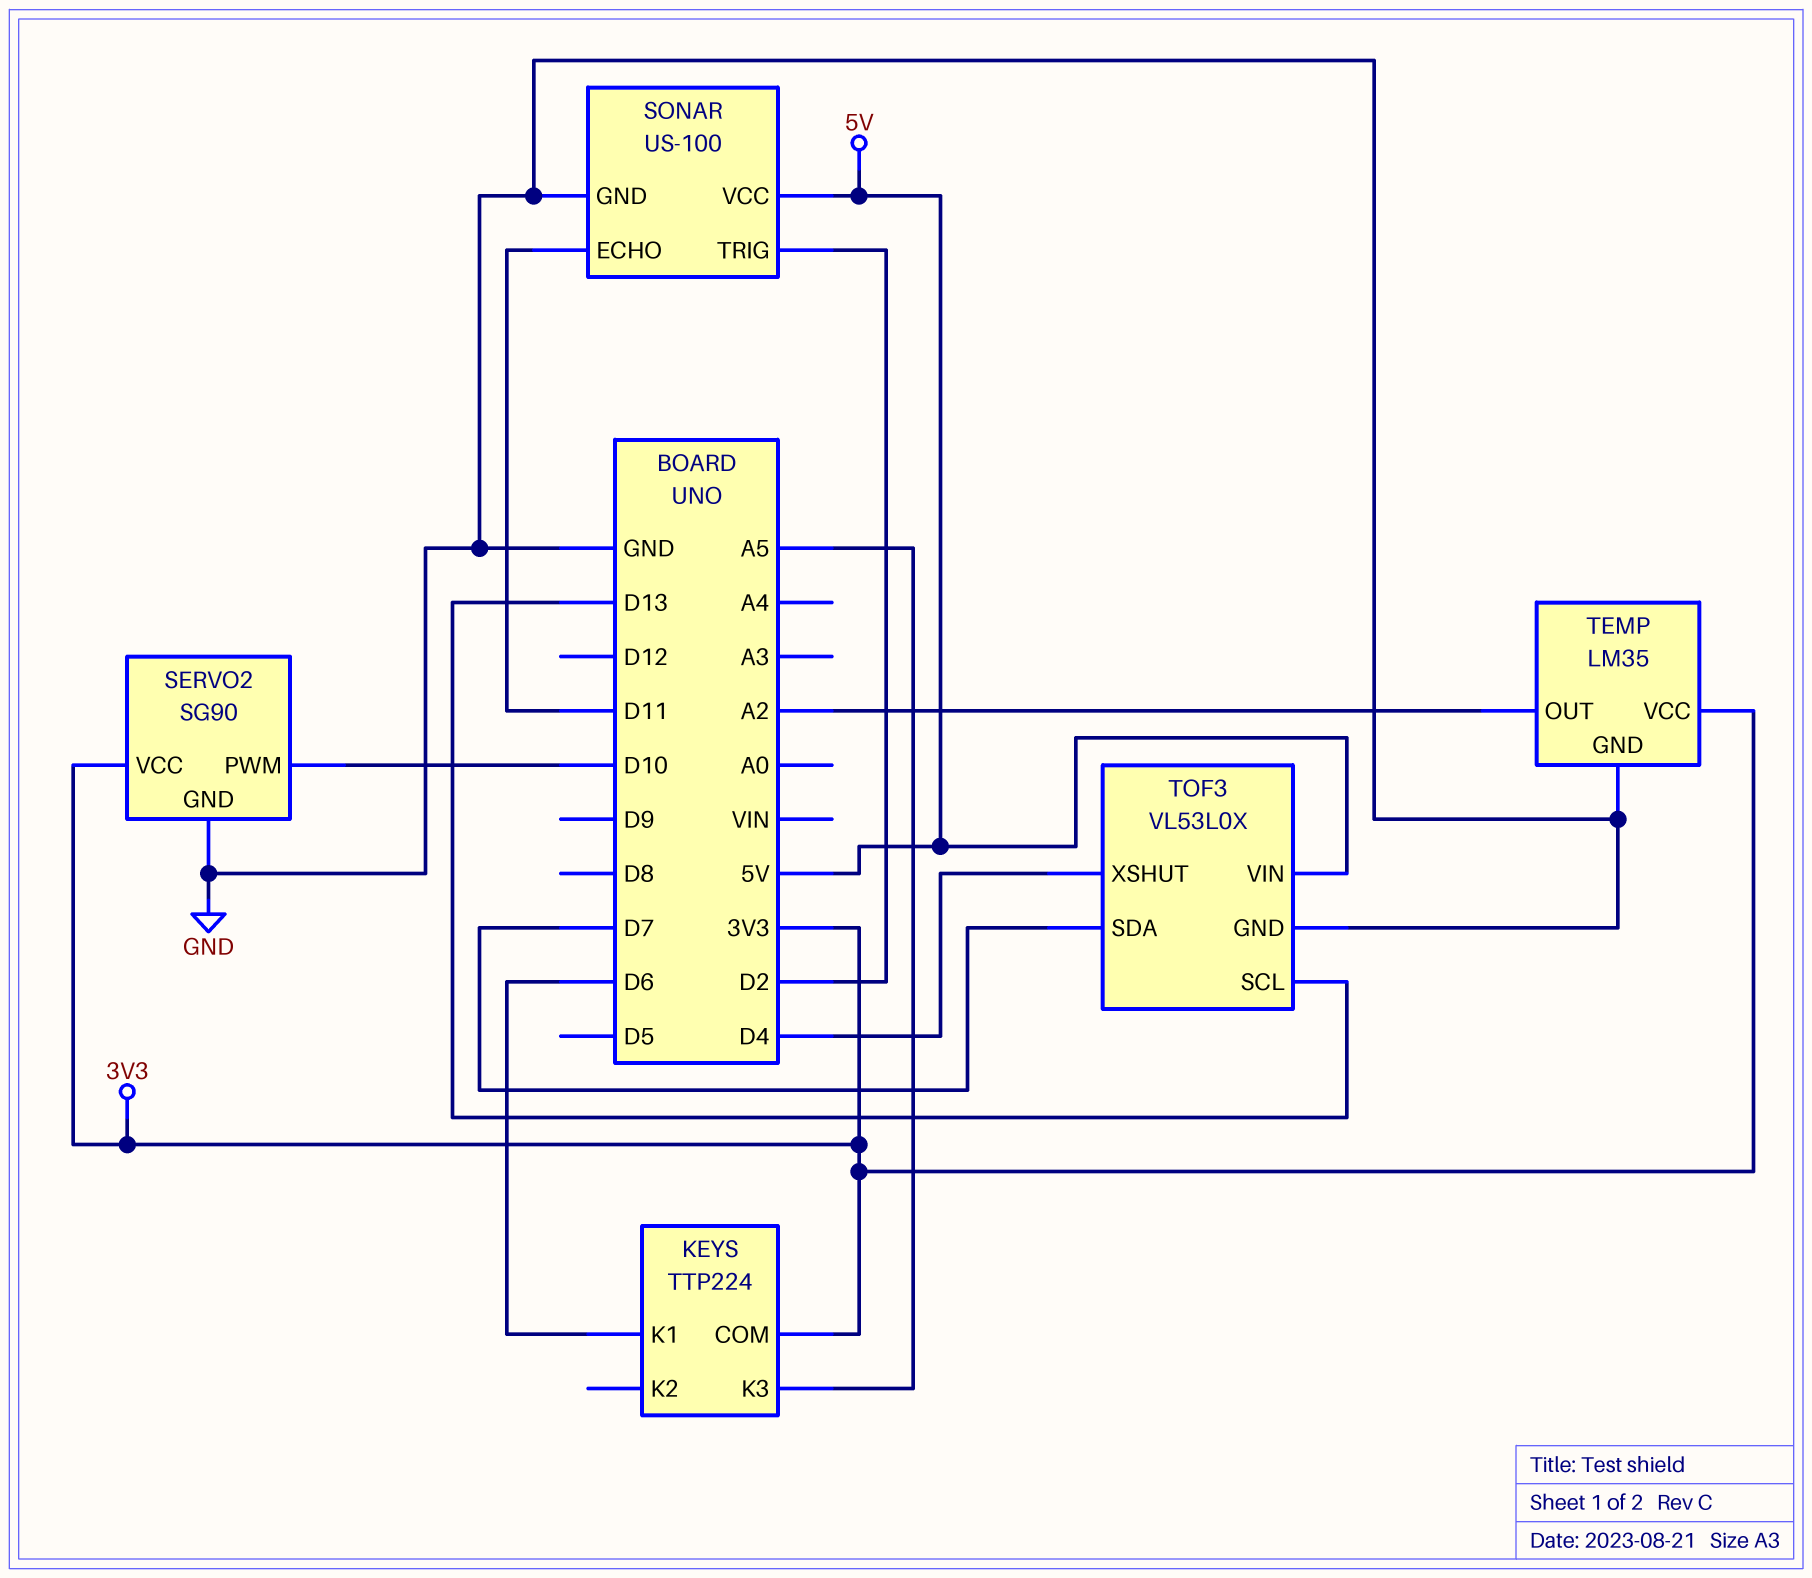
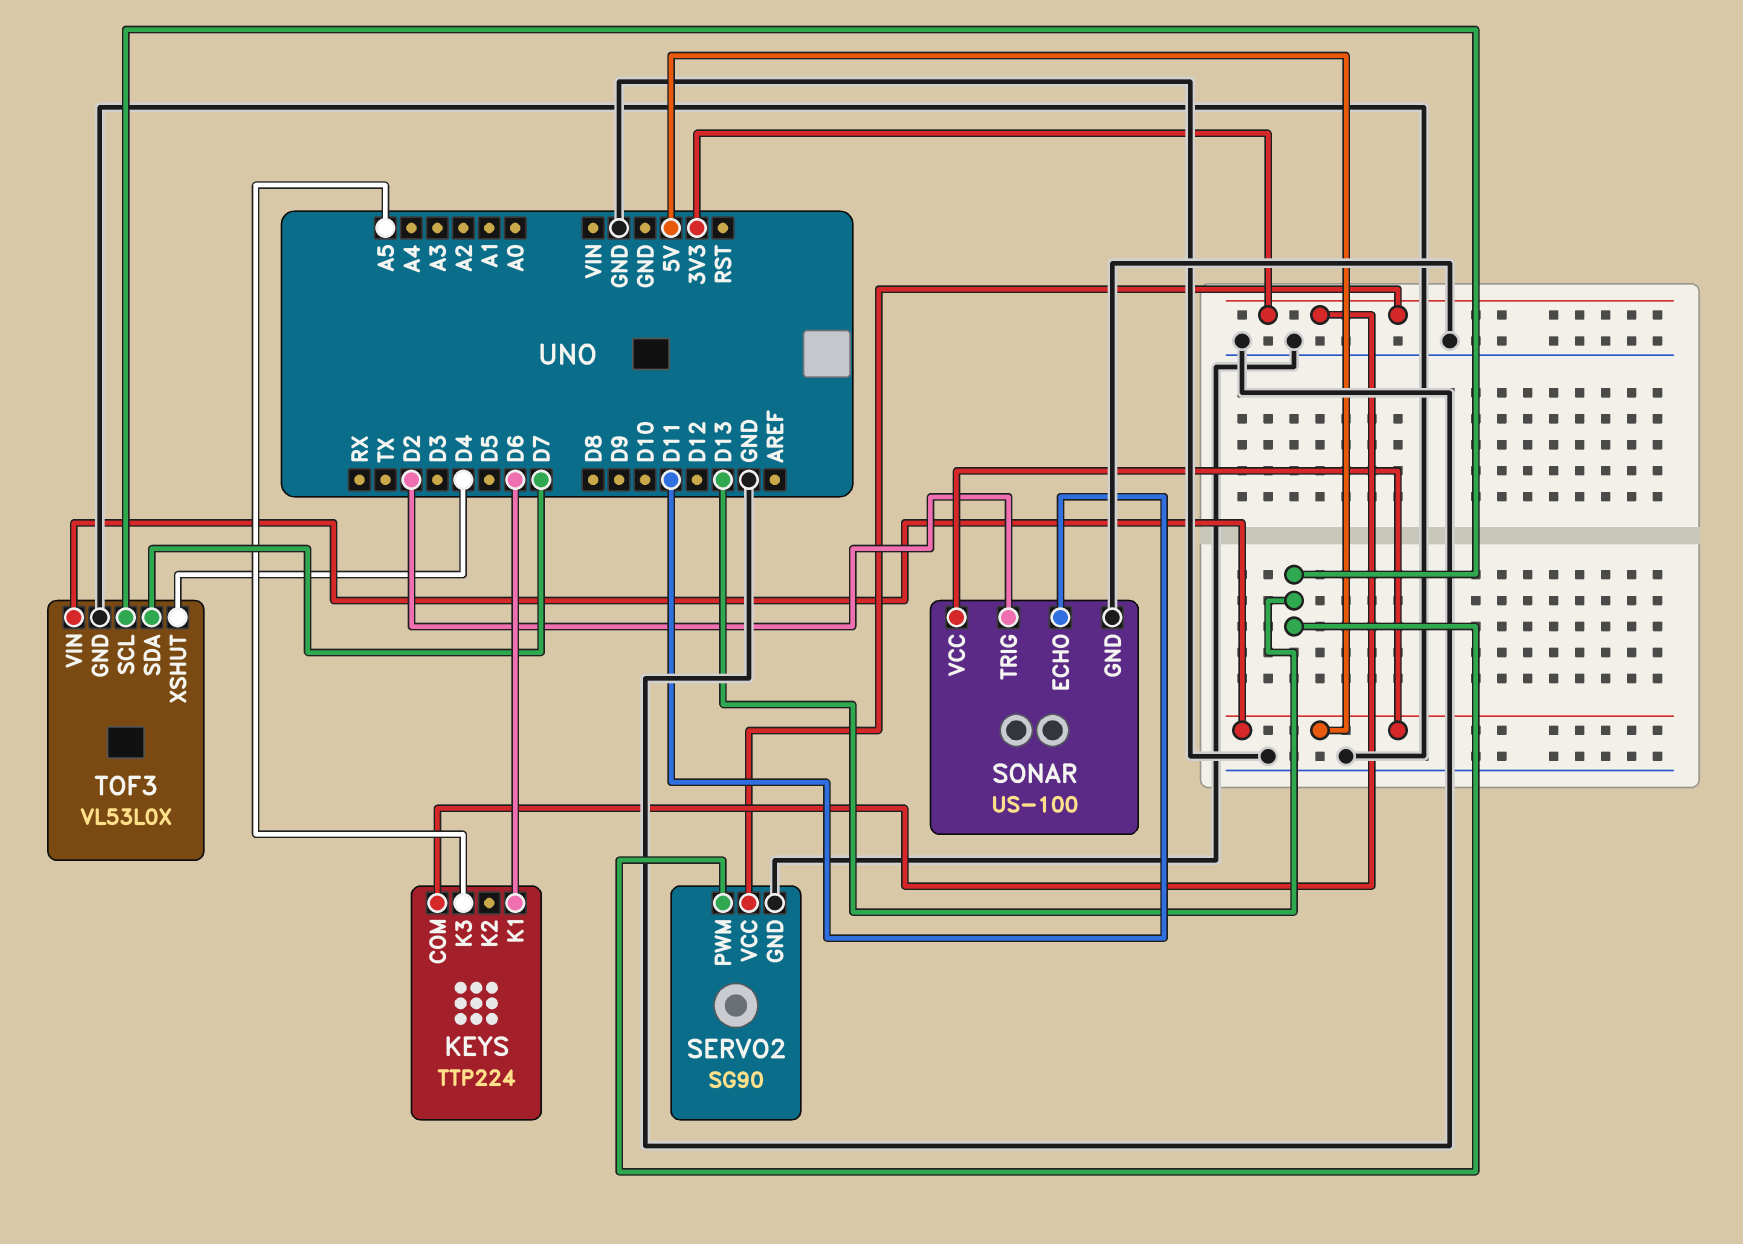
SERVO2 pin PWM: D10 -> D13
TEMP: LM35 -> none
TEMP pin GND: GND -> none
TEMP pin OUT: A2 -> none
TEMP pin VCC: 3V3 -> none

